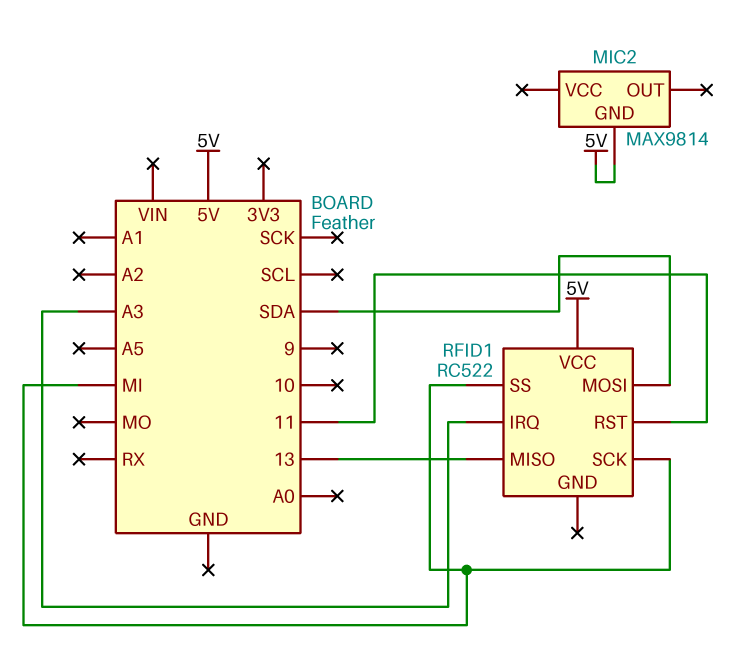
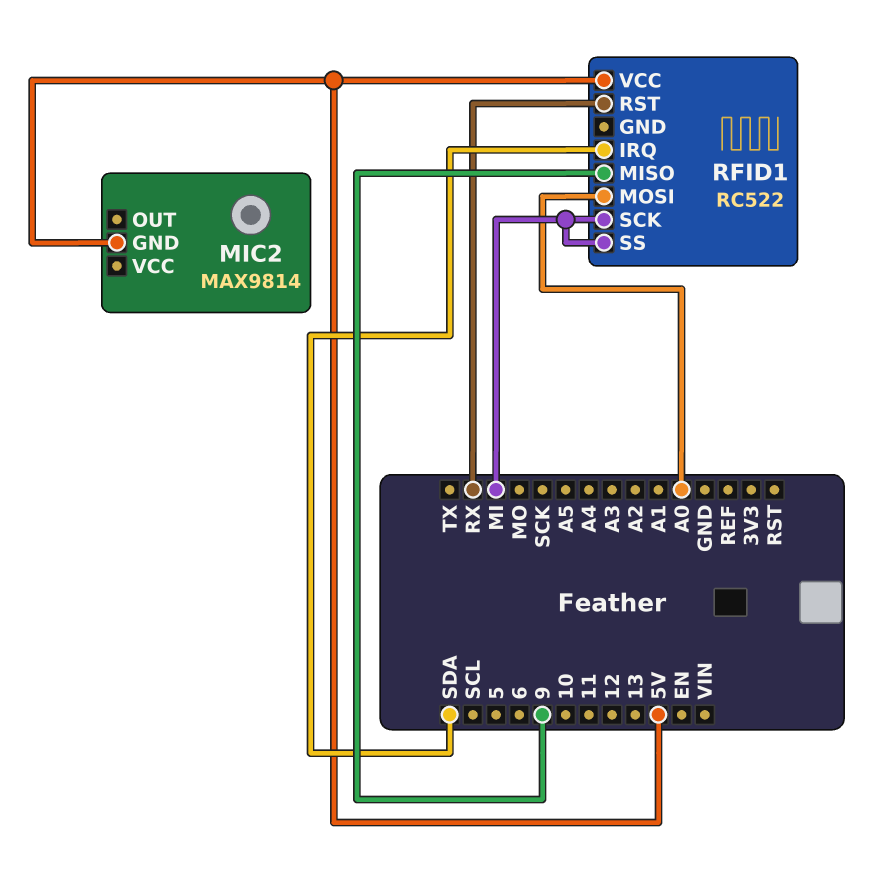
RFID1 pin IRQ: A3 -> SDA
RFID1 pin MISO: 13 -> 9
RFID1 pin MOSI: SDA -> A0
RFID1 pin RST: 11 -> RX

